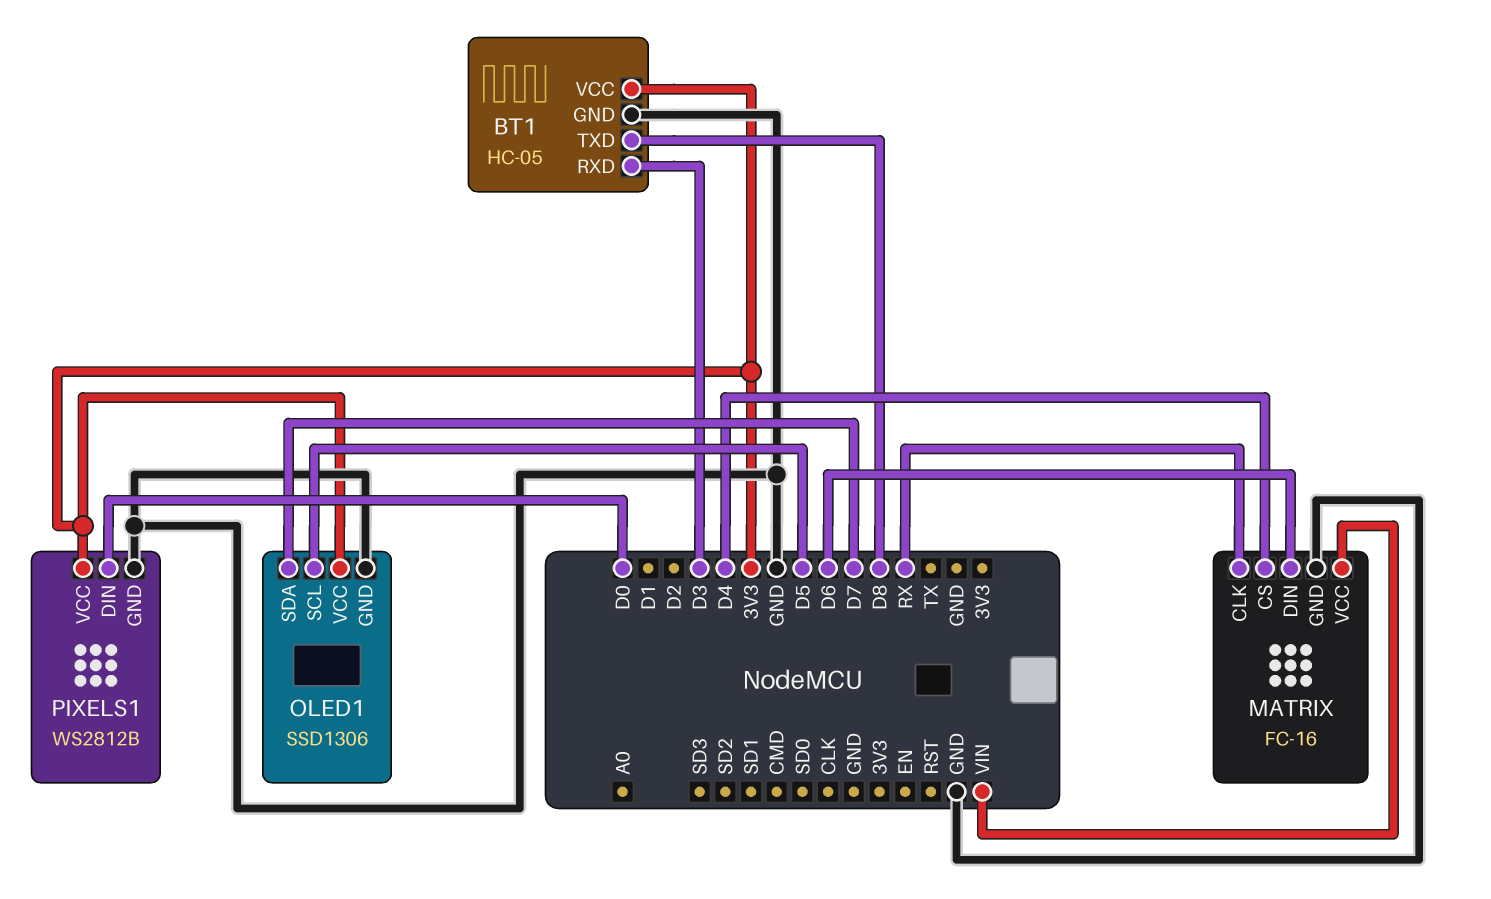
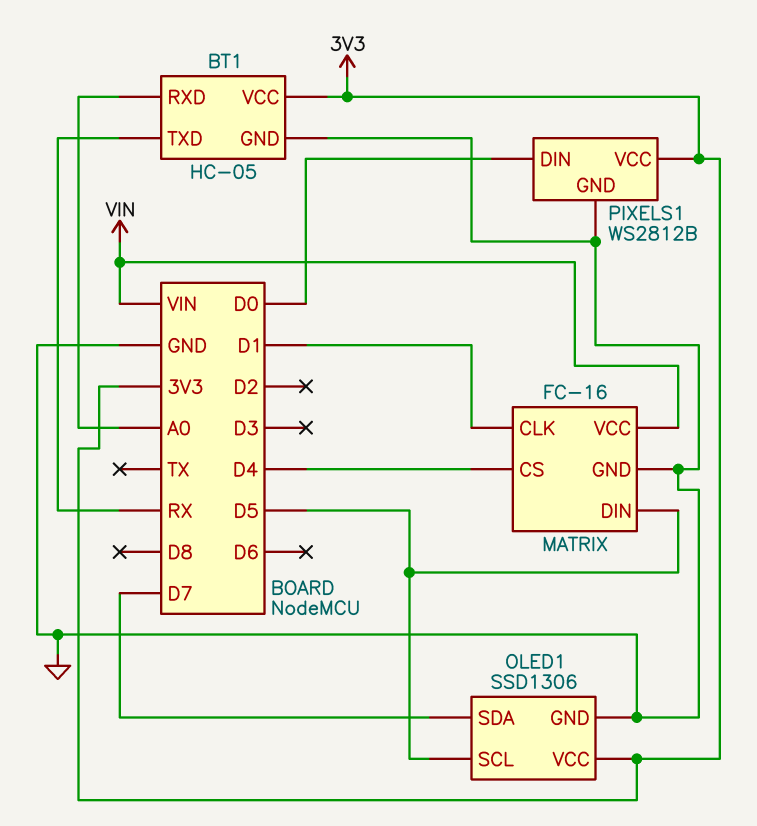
BT1 pin RXD: D3 -> A0
BT1 pin TXD: D8 -> RX
MATRIX pin CLK: RX -> D1
MATRIX pin DIN: D6 -> D5

